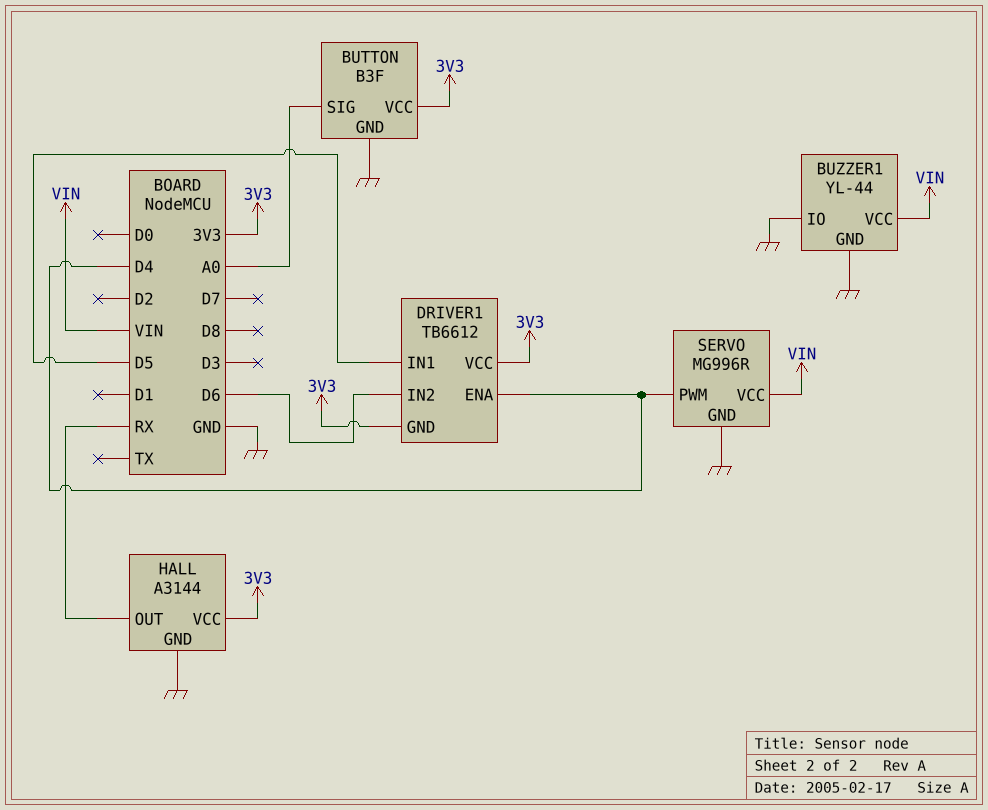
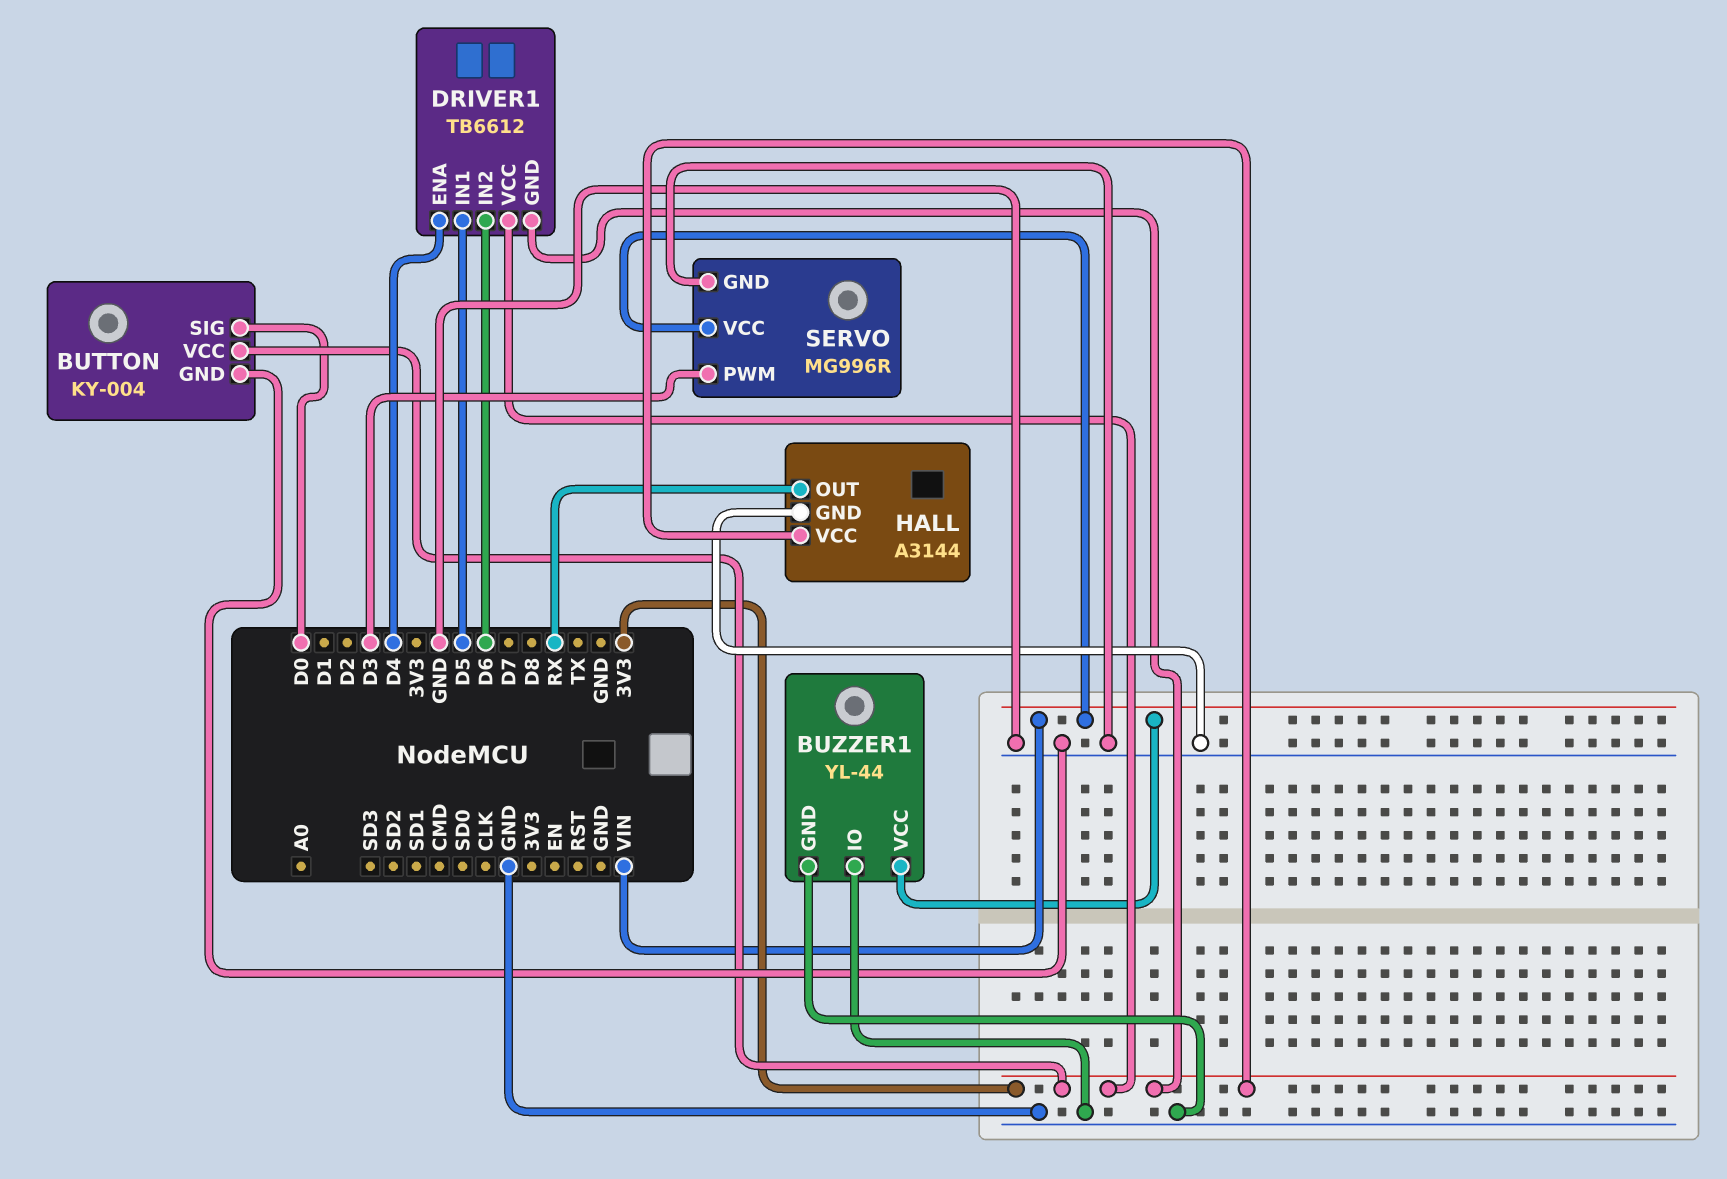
BUTTON: B3F -> KY-004
BUTTON pin SIG: A0 -> D0
SERVO pin PWM: D4 -> D3

